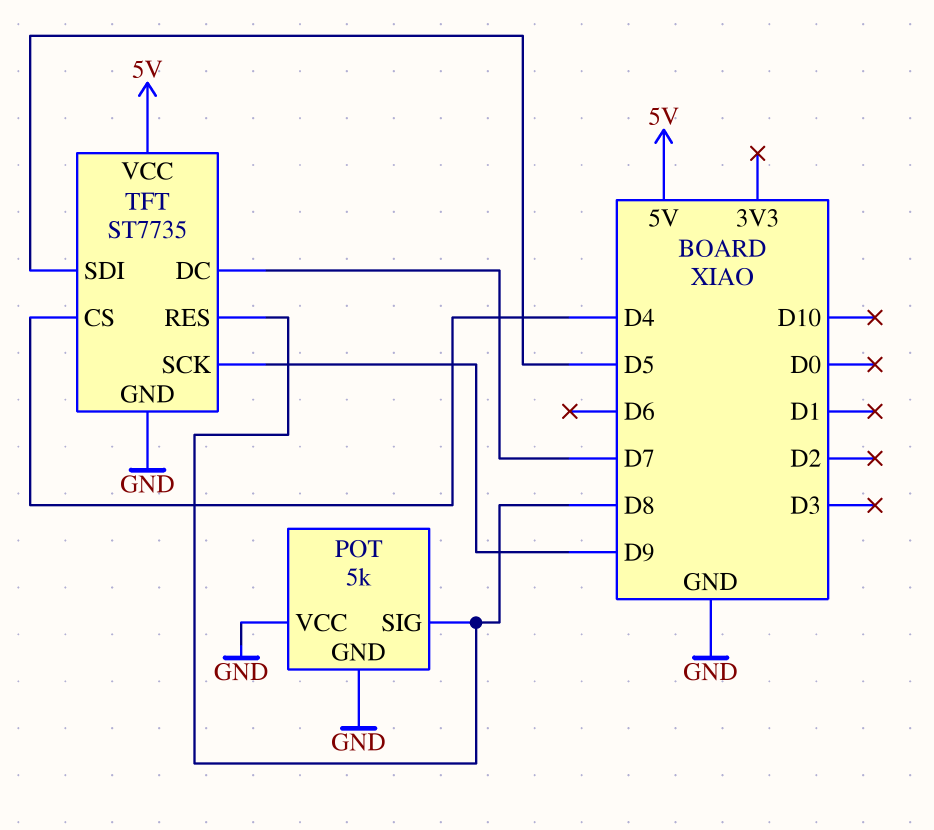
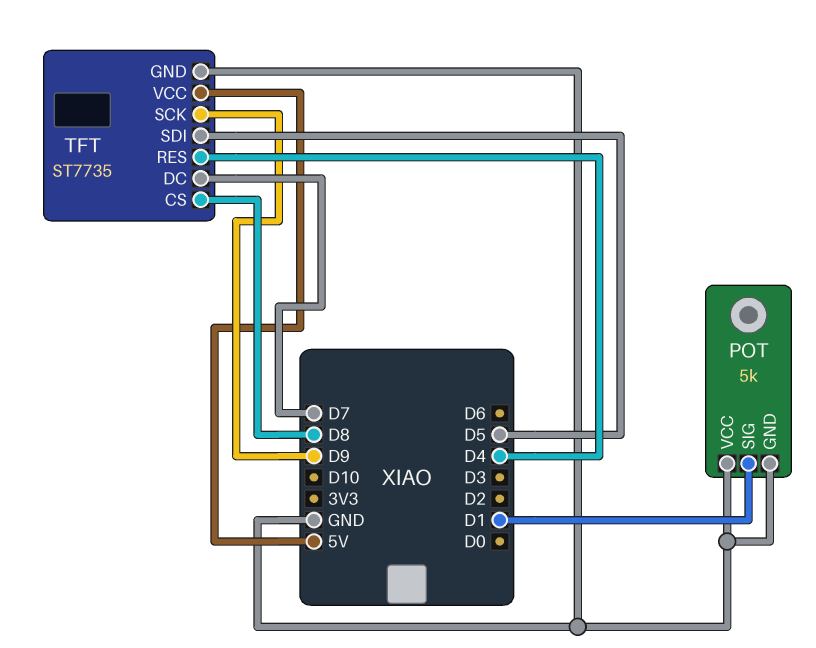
POT pin SIG: D8 -> D1
TFT pin CS: D4 -> D8
TFT pin RES: D8 -> D4

